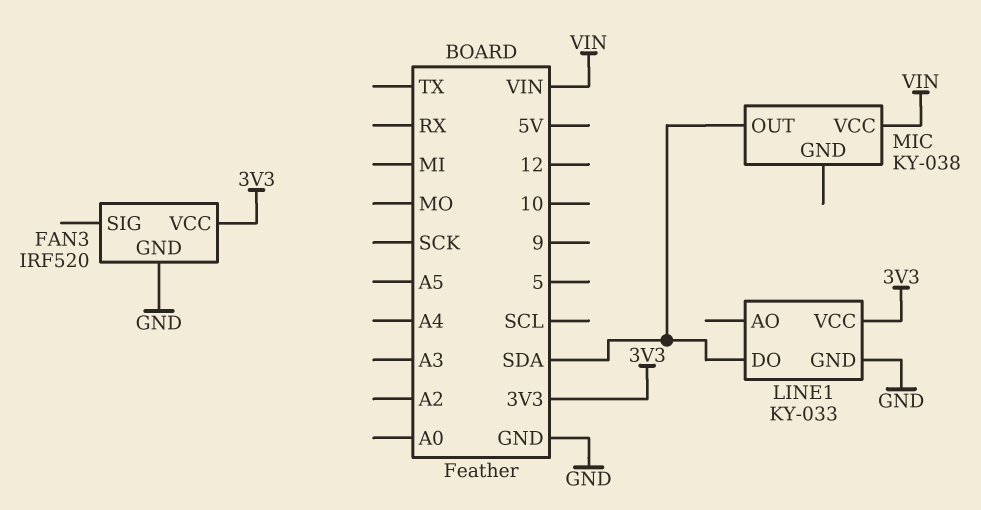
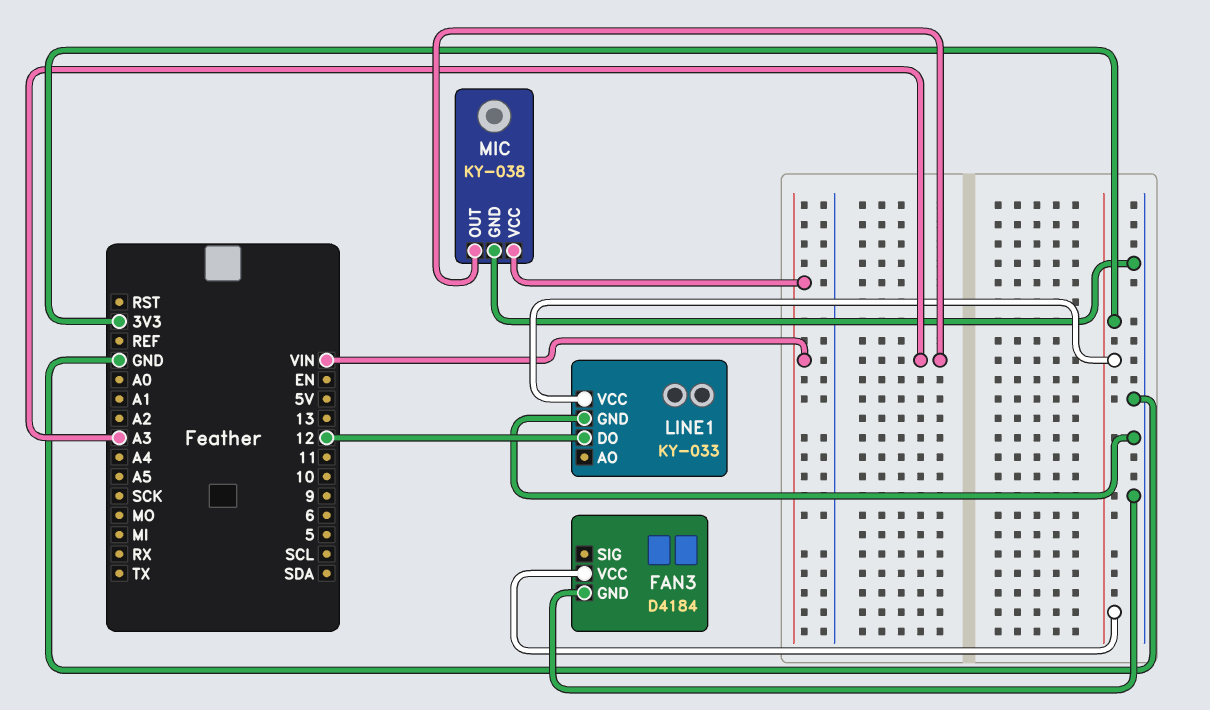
FAN3: IRF520 -> D4184
LINE1 pin DO: SDA -> 12
MIC pin GND: none -> GND
MIC pin OUT: SDA -> A3

